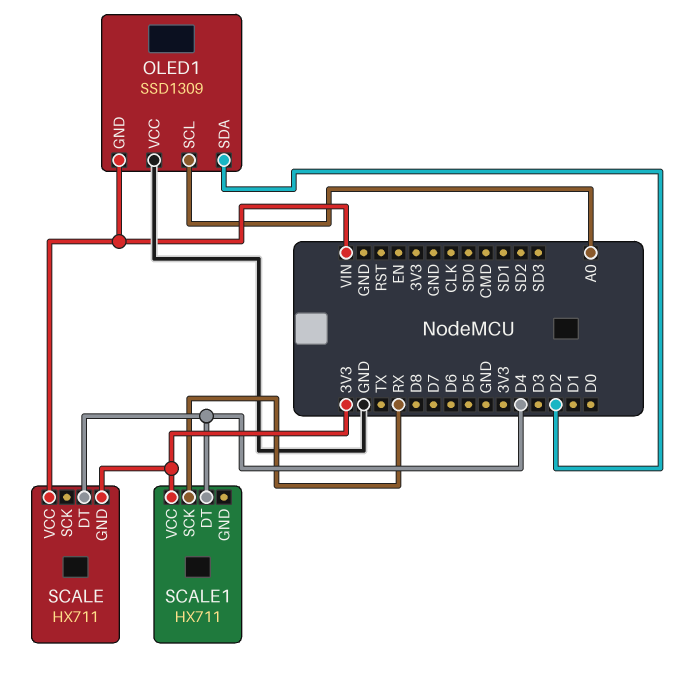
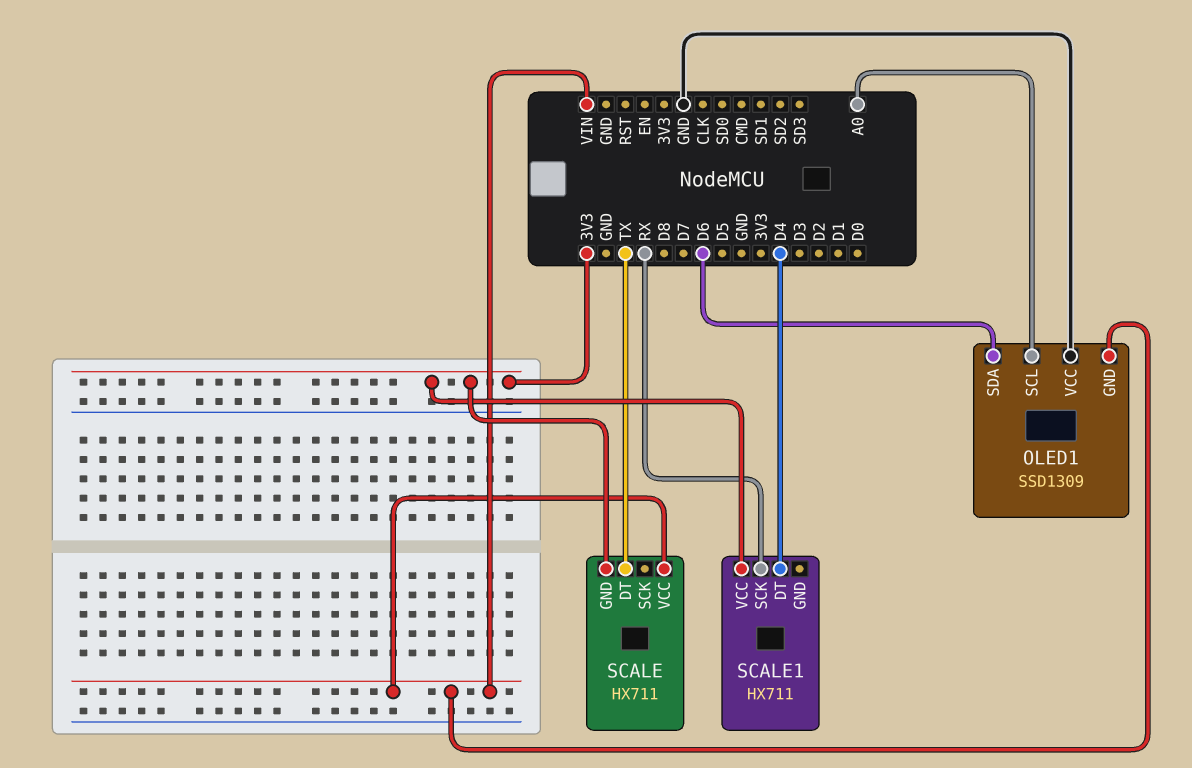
OLED1 pin SDA: D2 -> D6
SCALE pin DT: D4 -> TX

